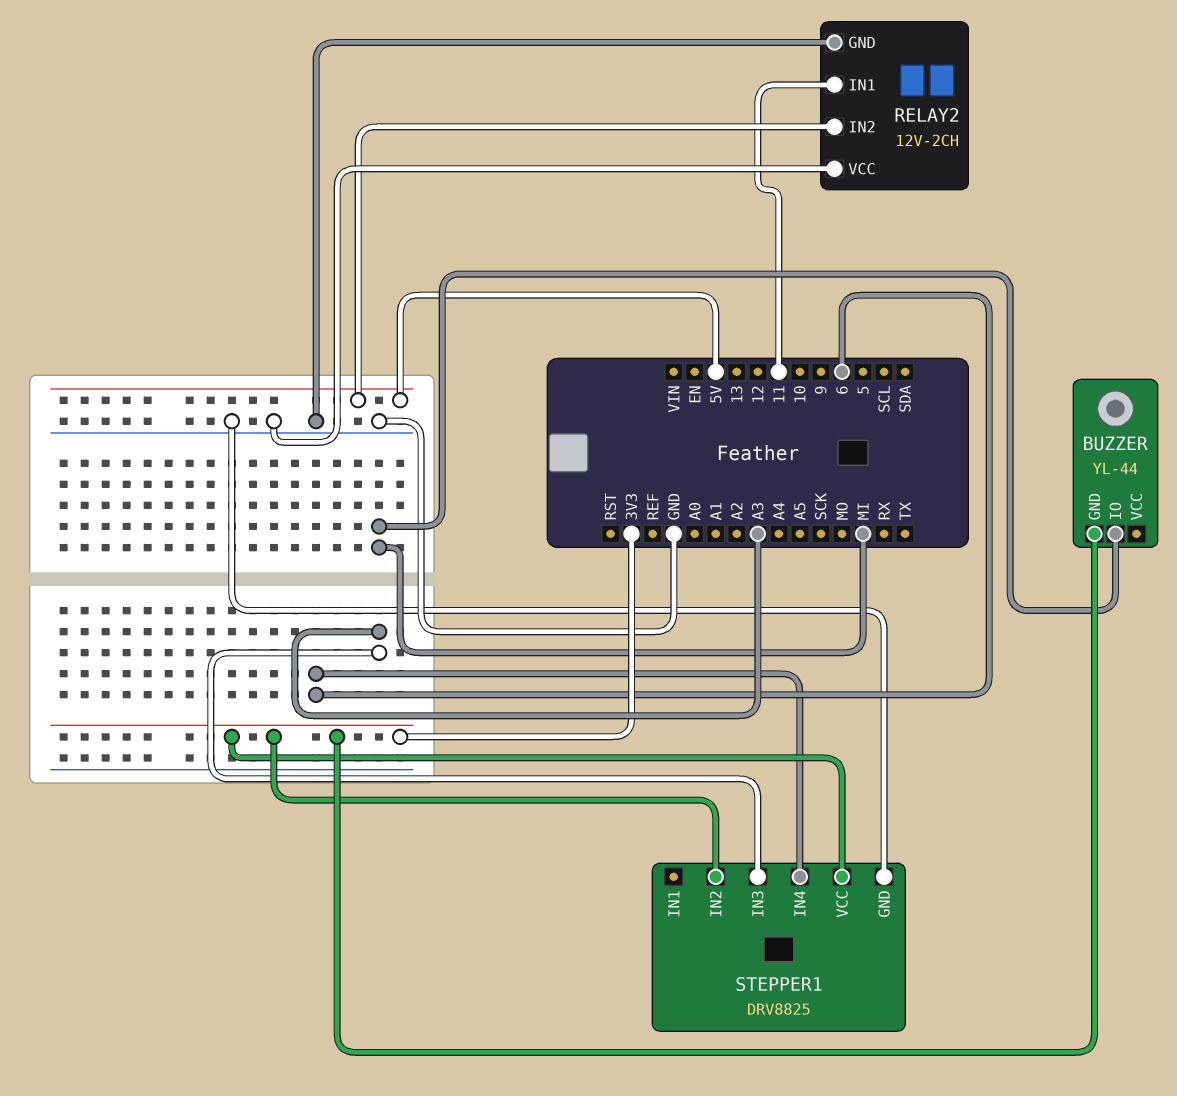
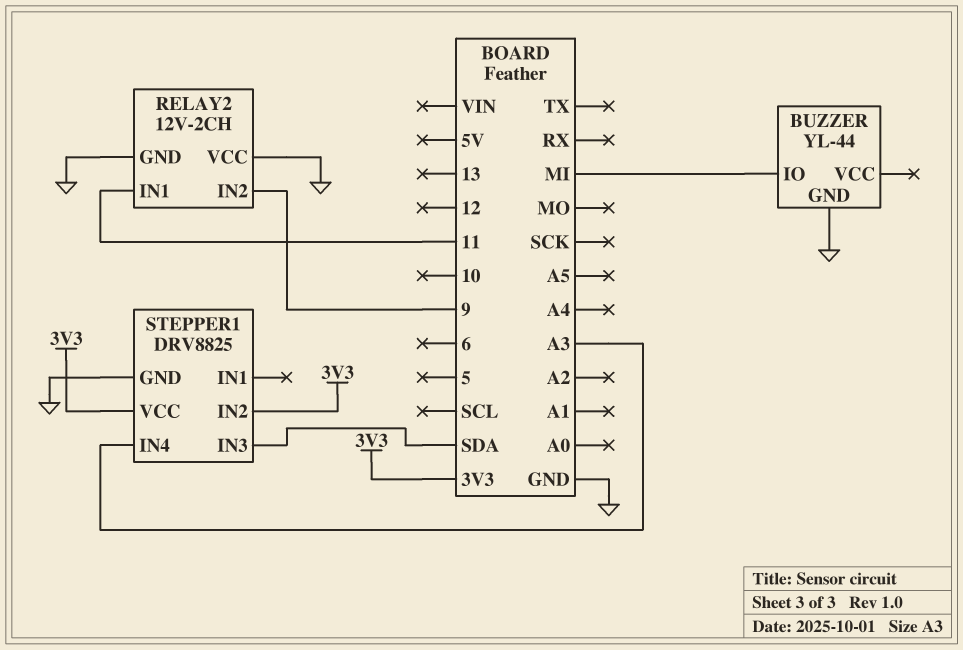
BUZZER pin GND: 3V3 -> GND
RELAY2 pin IN2: 5V -> 9
STEPPER1 pin IN3: A3 -> SDA
STEPPER1 pin IN4: 6 -> A3

